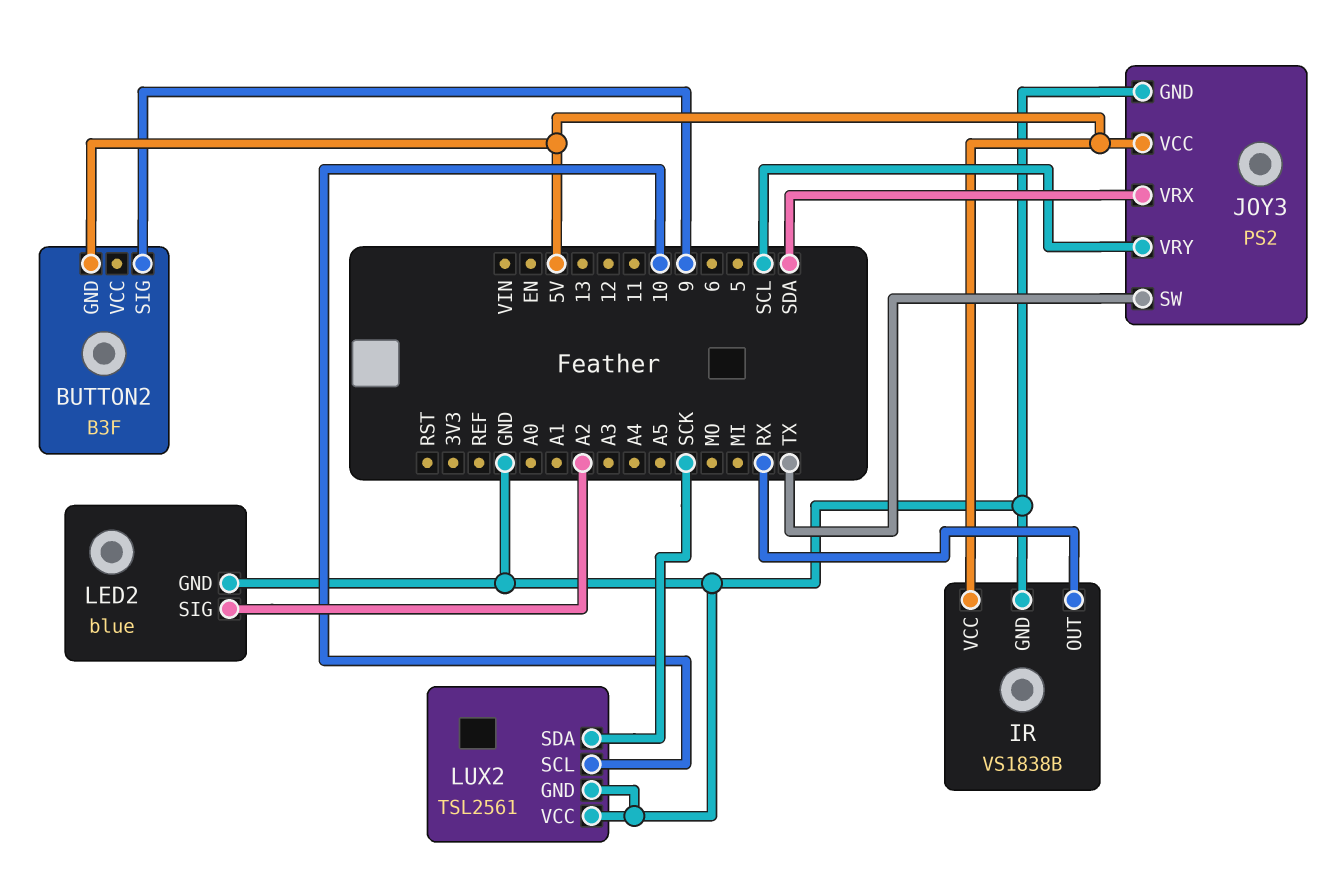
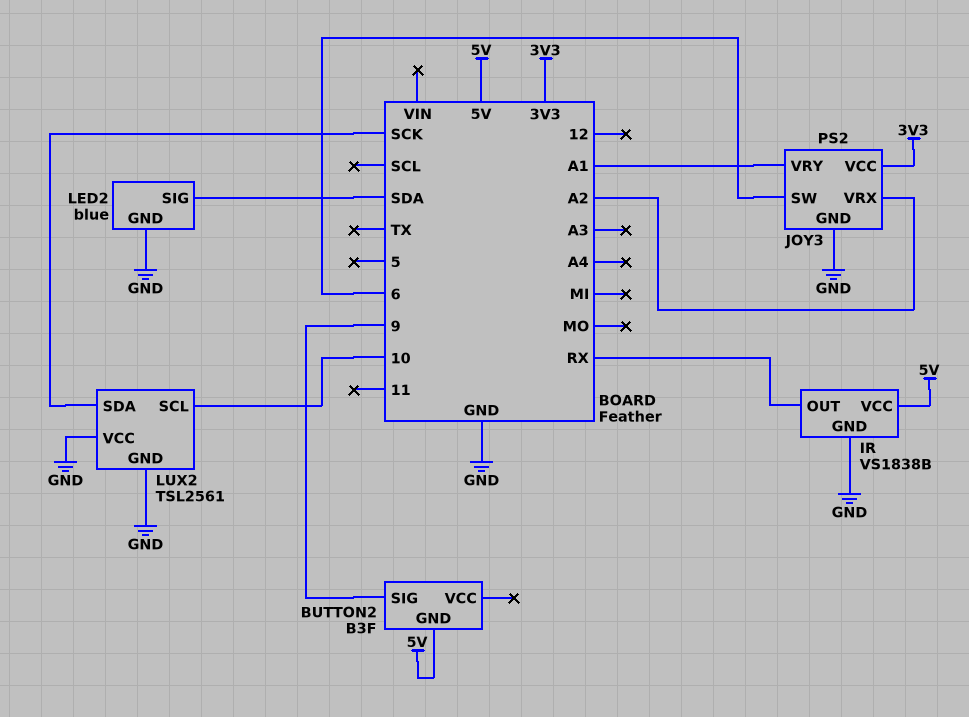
JOY3 pin SW: TX -> 6
JOY3 pin VCC: 5V -> 3V3
JOY3 pin VRX: SDA -> A2
JOY3 pin VRY: SCL -> A1
LED2 pin SIG: A2 -> SDA

